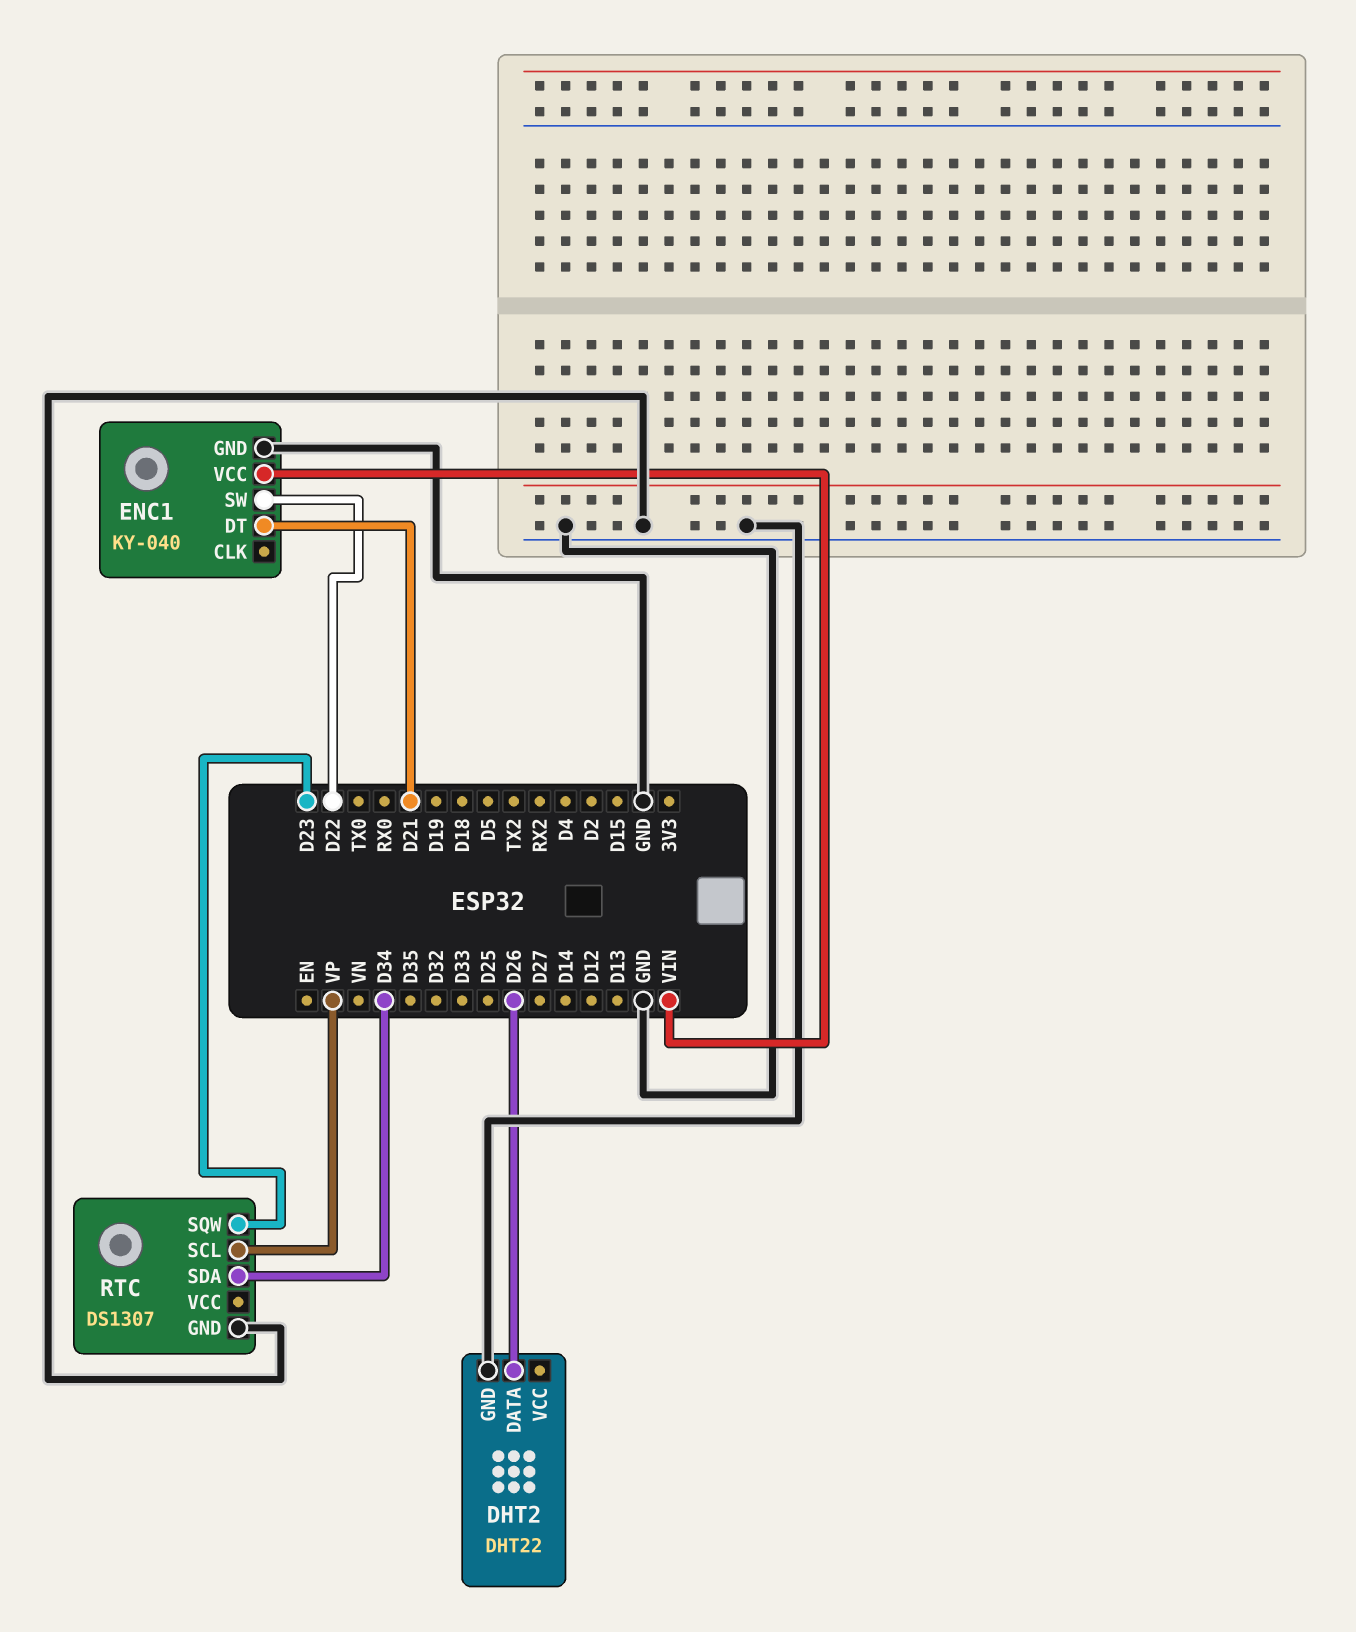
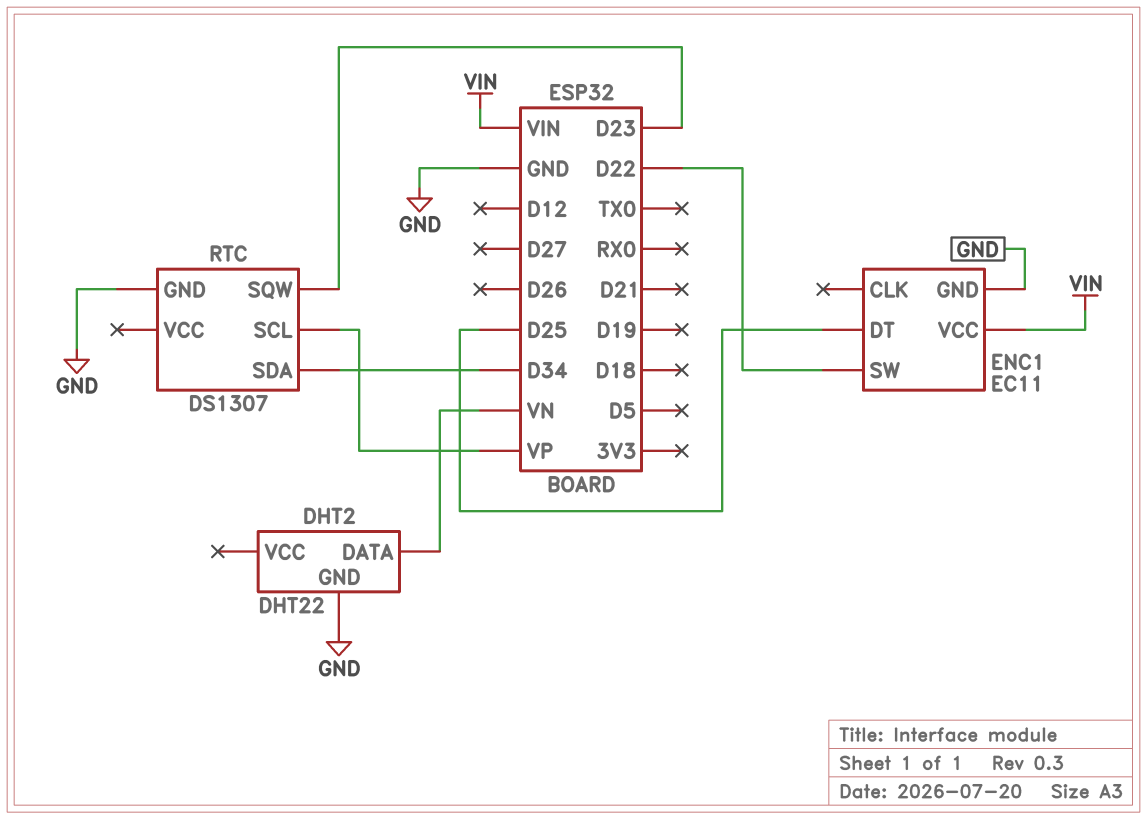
DHT2 pin DATA: D26 -> VN
ENC1: KY-040 -> EC11
ENC1 pin DT: D21 -> D25

